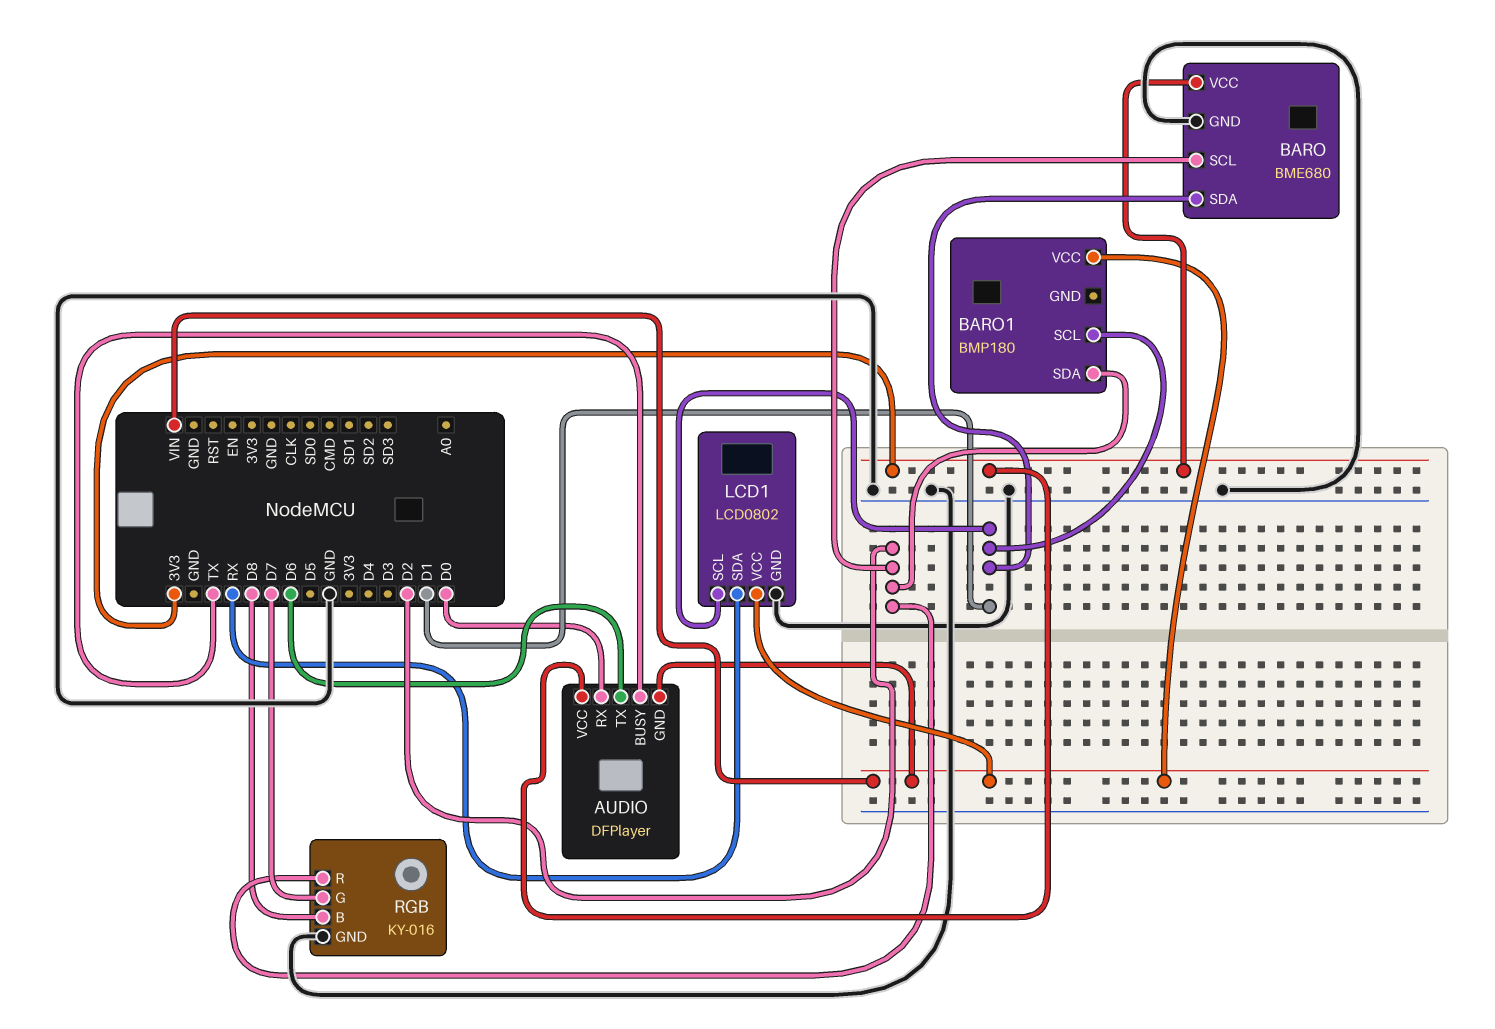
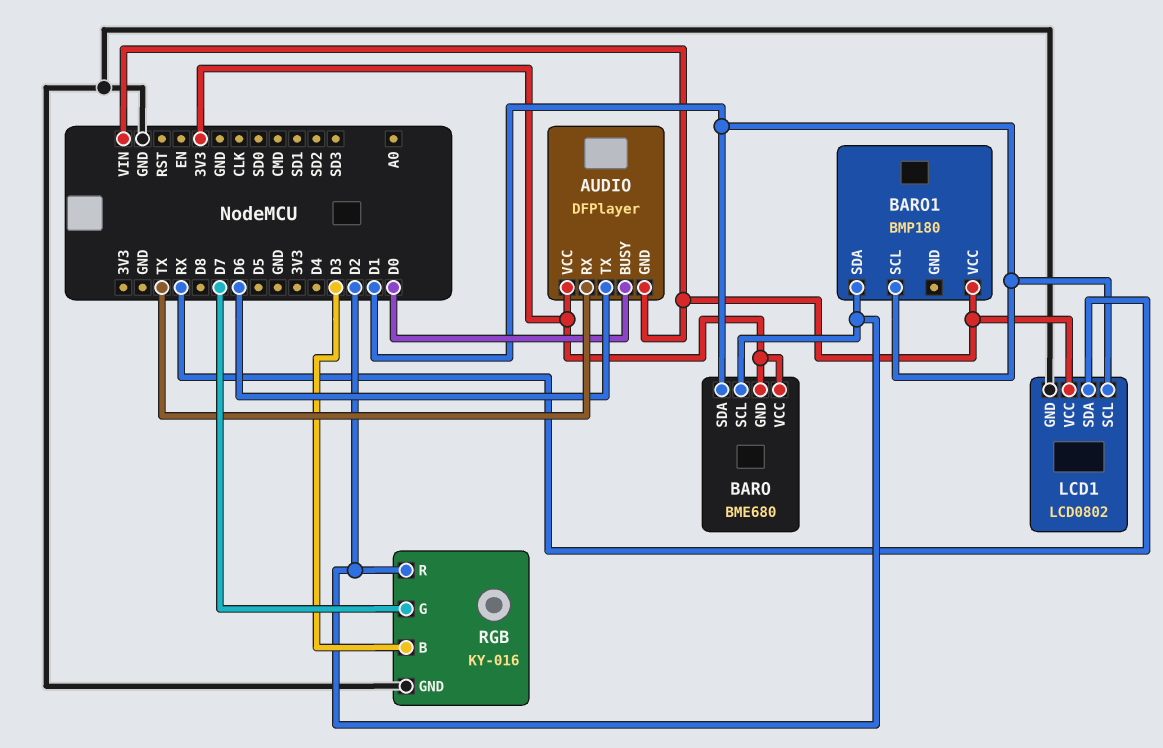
AUDIO pin BUSY: TX -> D0
AUDIO pin RX: D0 -> TX
BARO pin GND: GND -> 3V3
RGB pin B: D8 -> D3

